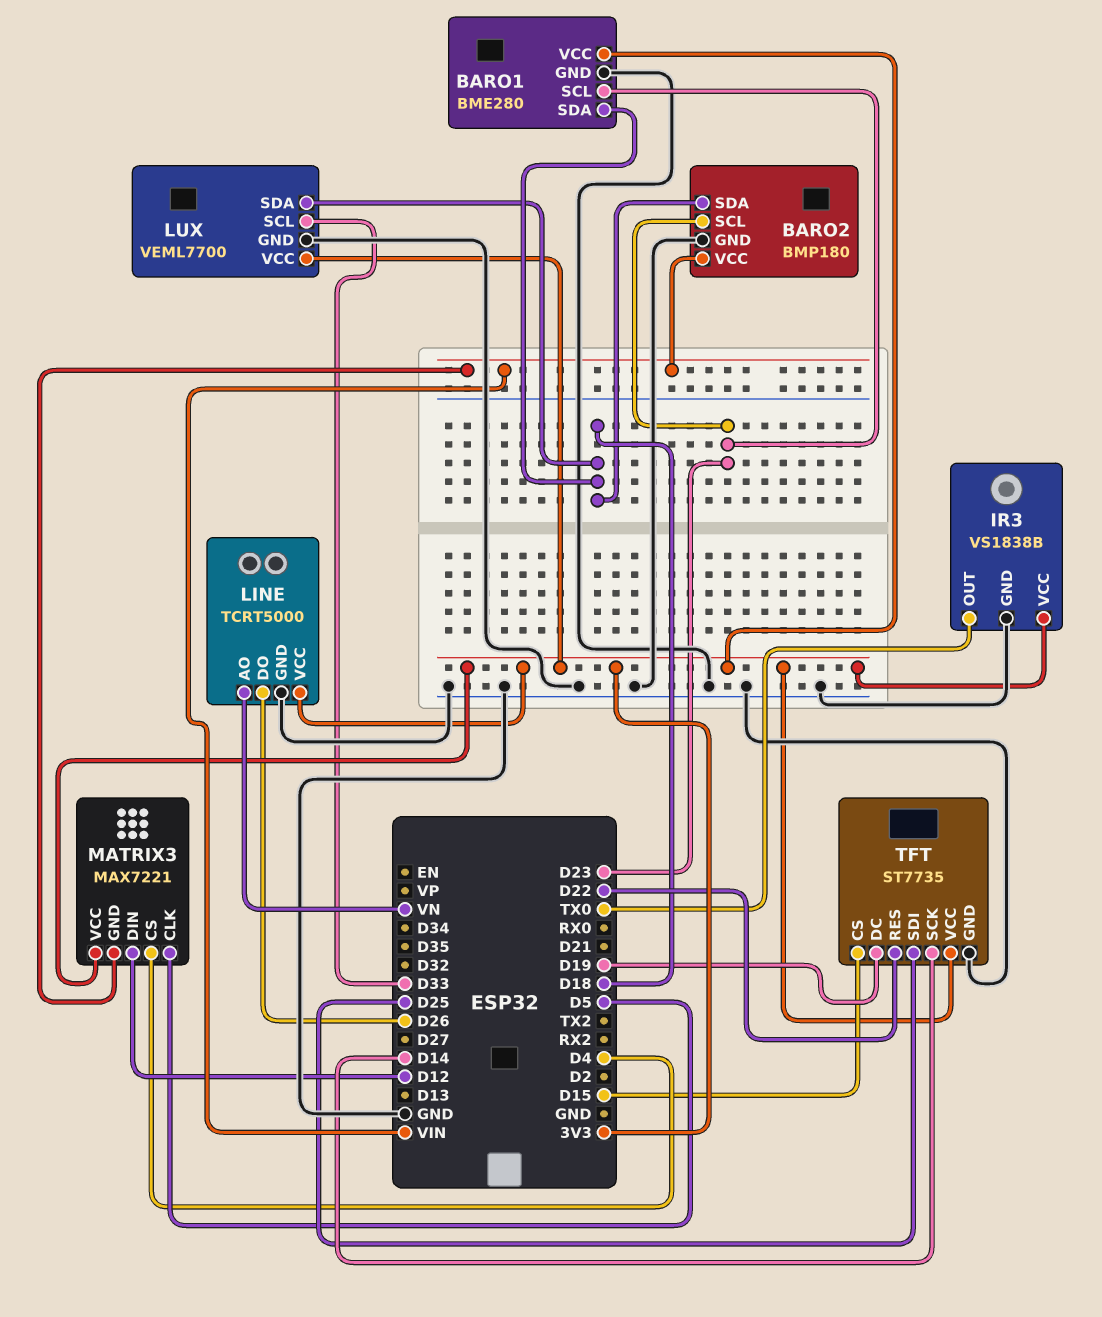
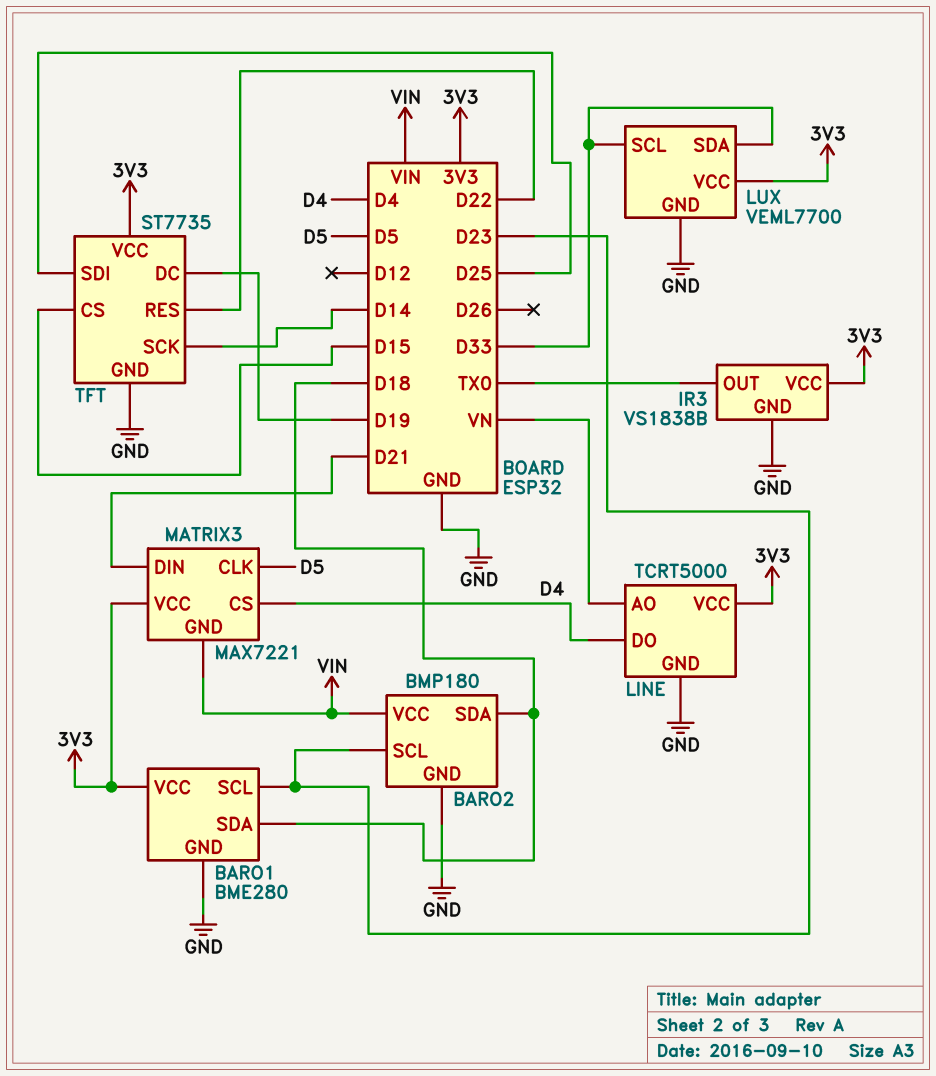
LINE pin DO: D26 -> D4
LUX pin SDA: D18 -> D33
MATRIX3 pin DIN: D12 -> D21

